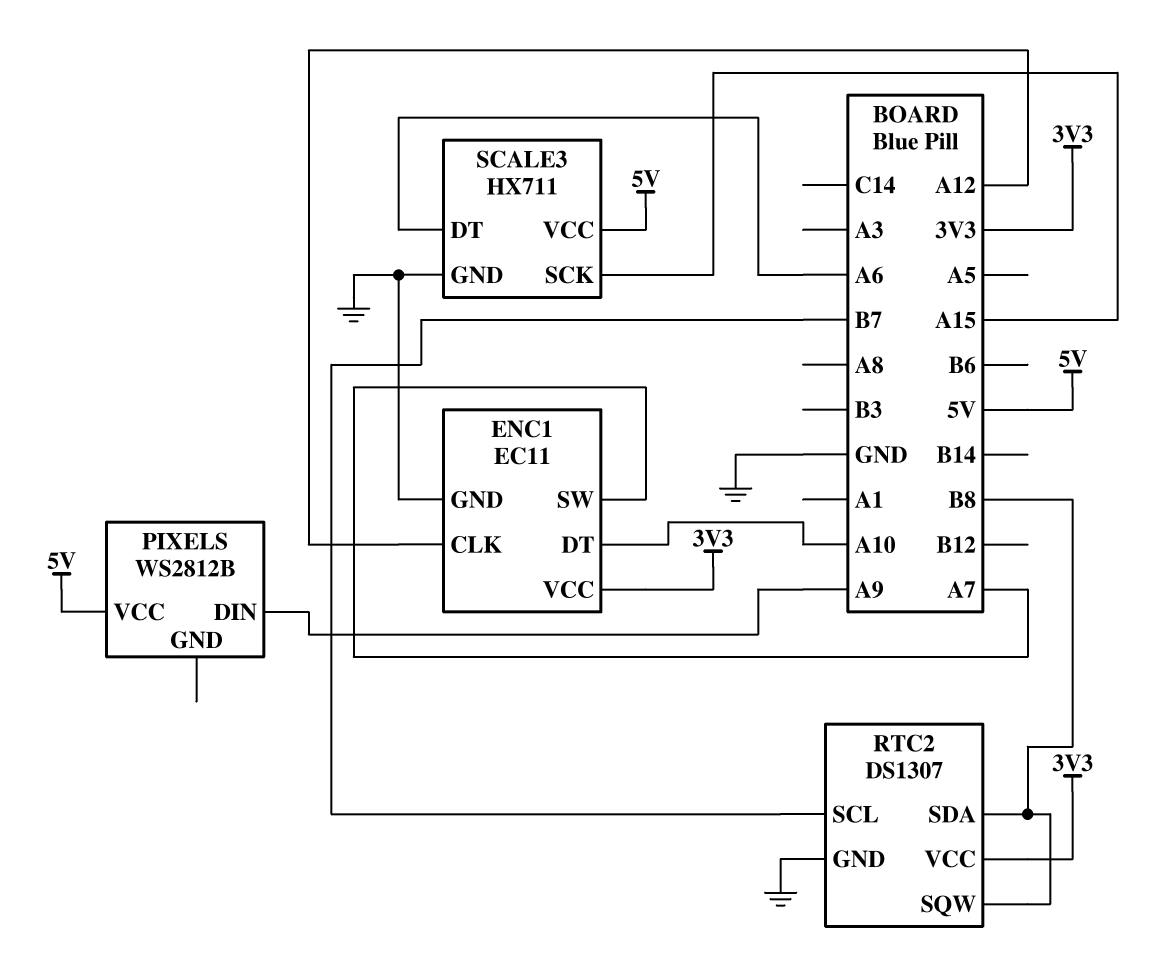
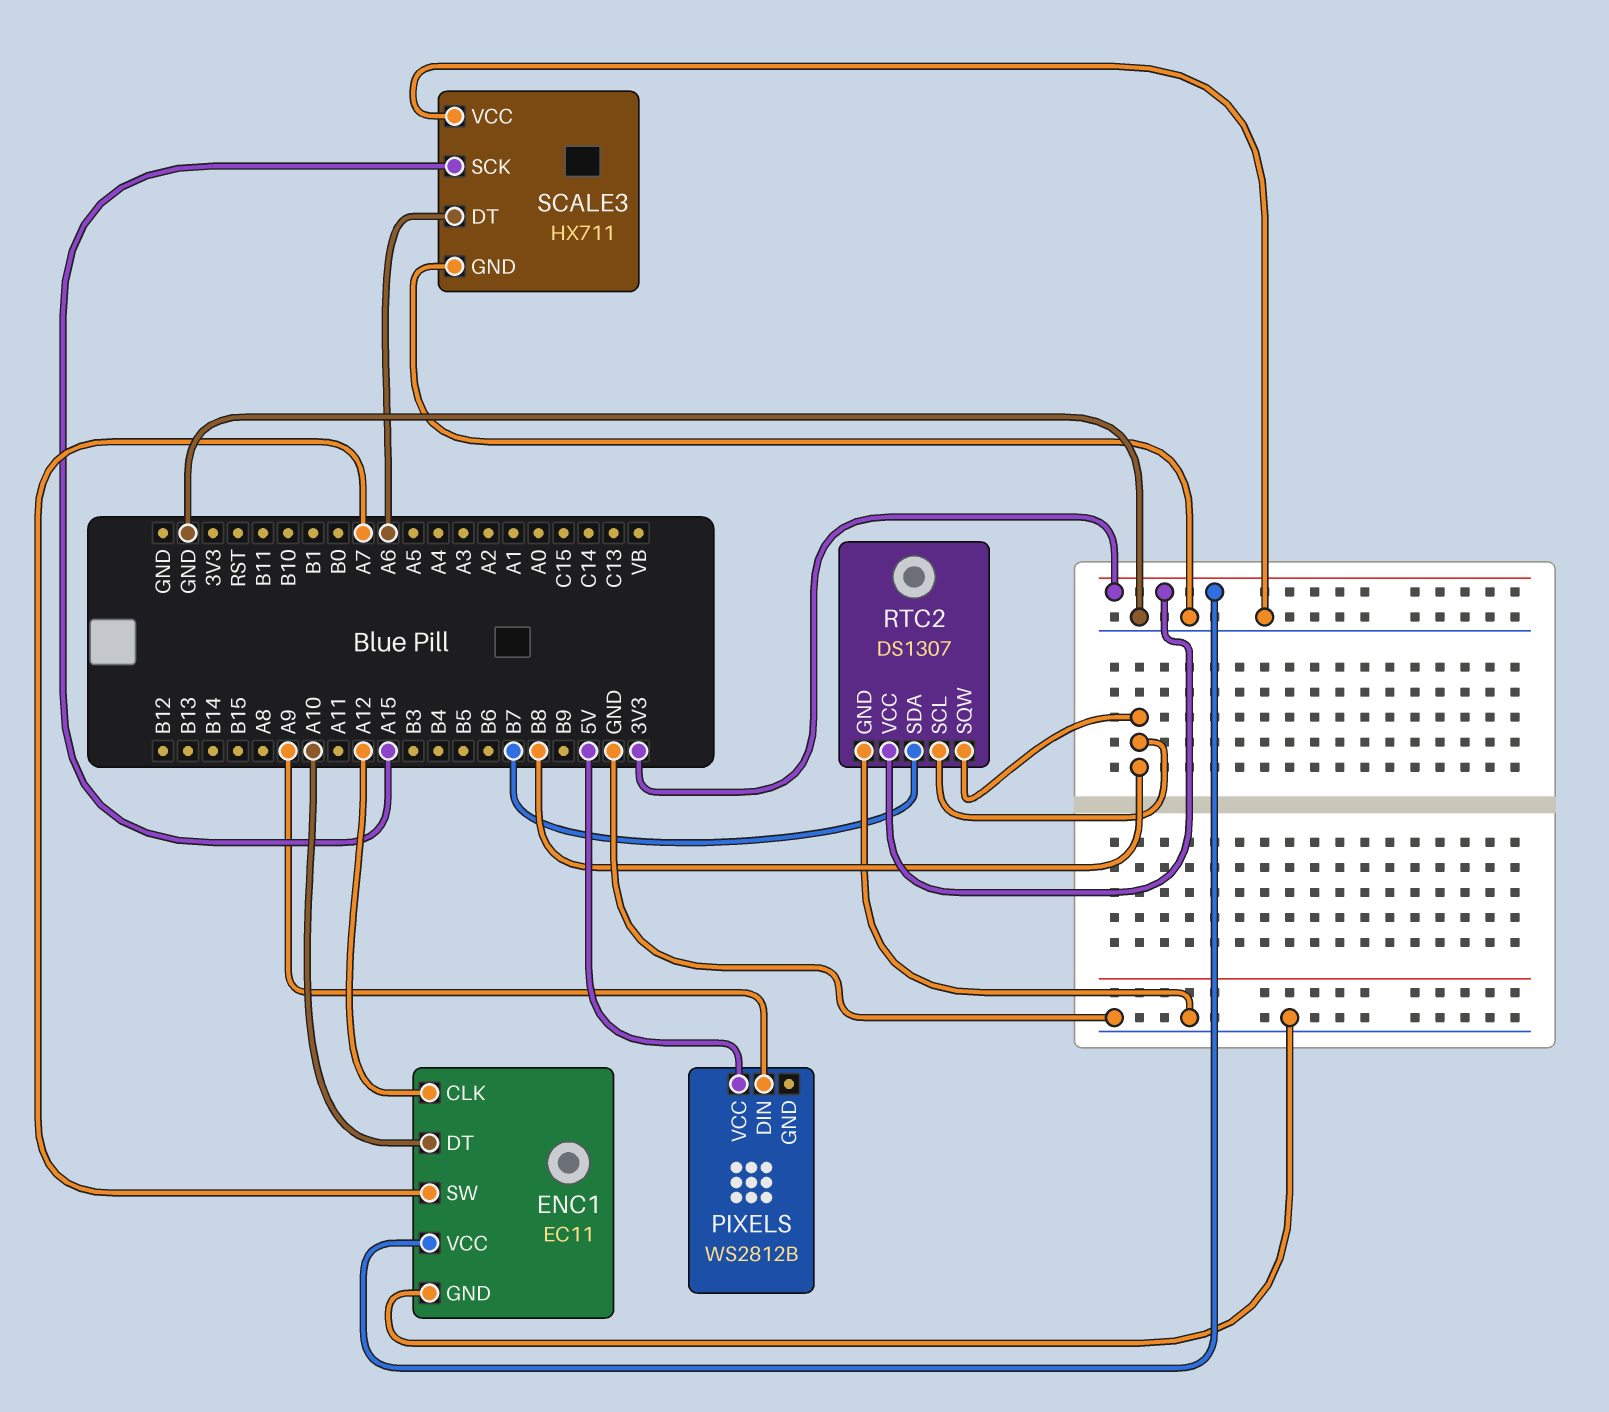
RTC2 pin SCL: B7 -> B8
RTC2 pin SDA: B8 -> B7
SCALE3 pin VCC: 5V -> GND

